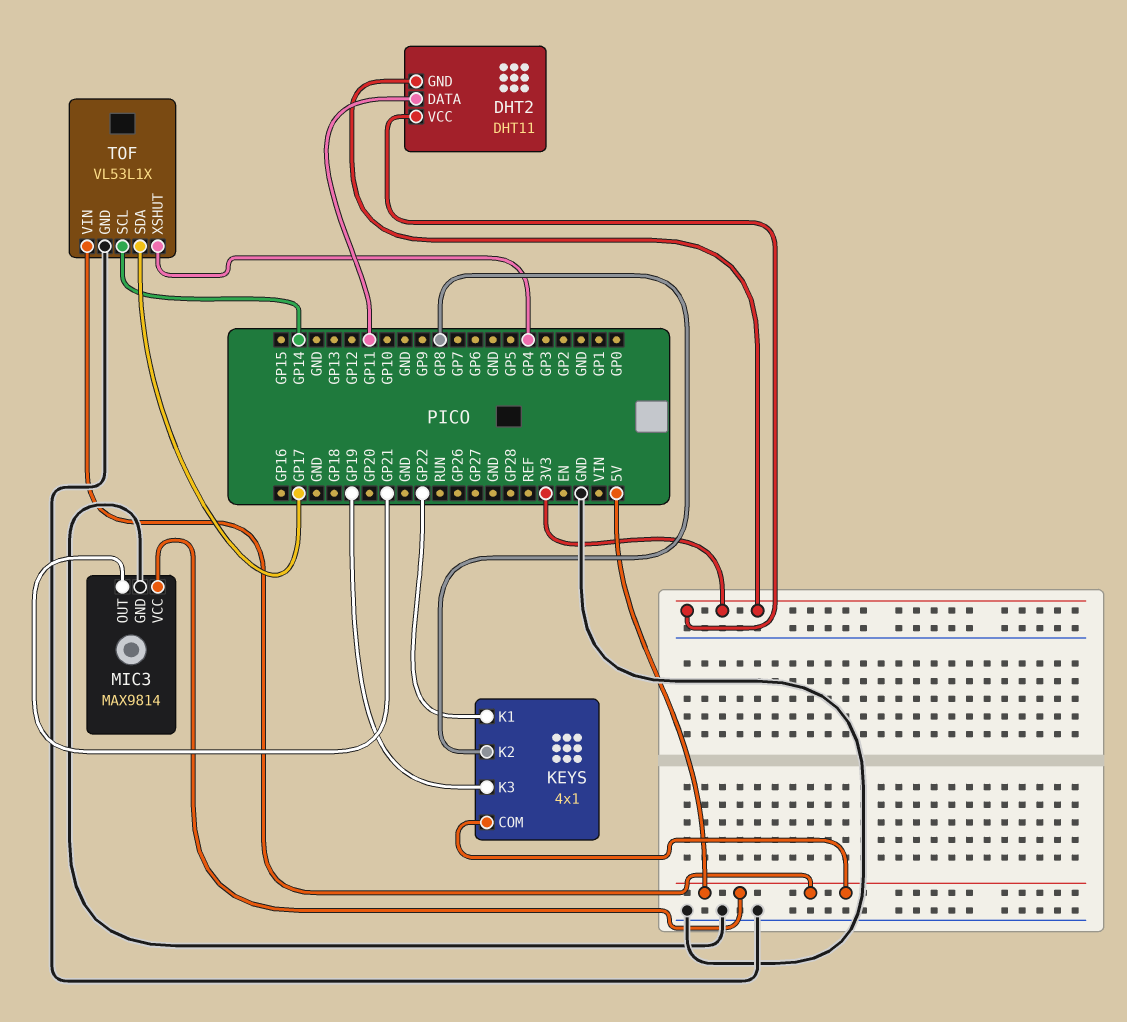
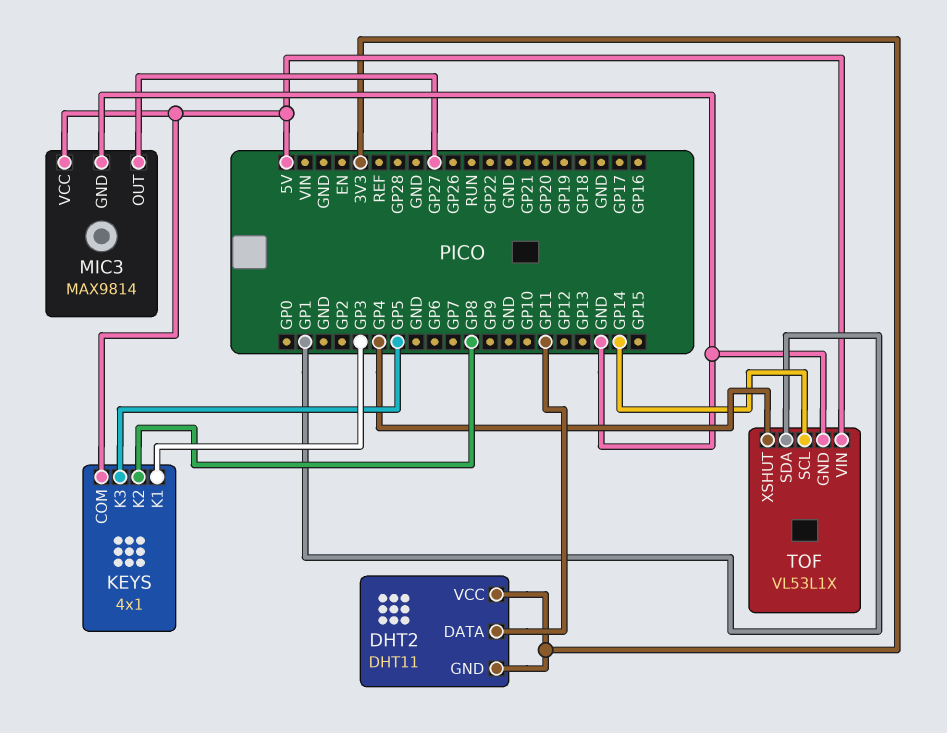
KEYS pin K1: GP22 -> GP3
KEYS pin K3: GP19 -> GP5
MIC3 pin OUT: GP21 -> GP27
TOF pin SDA: GP17 -> GP1

